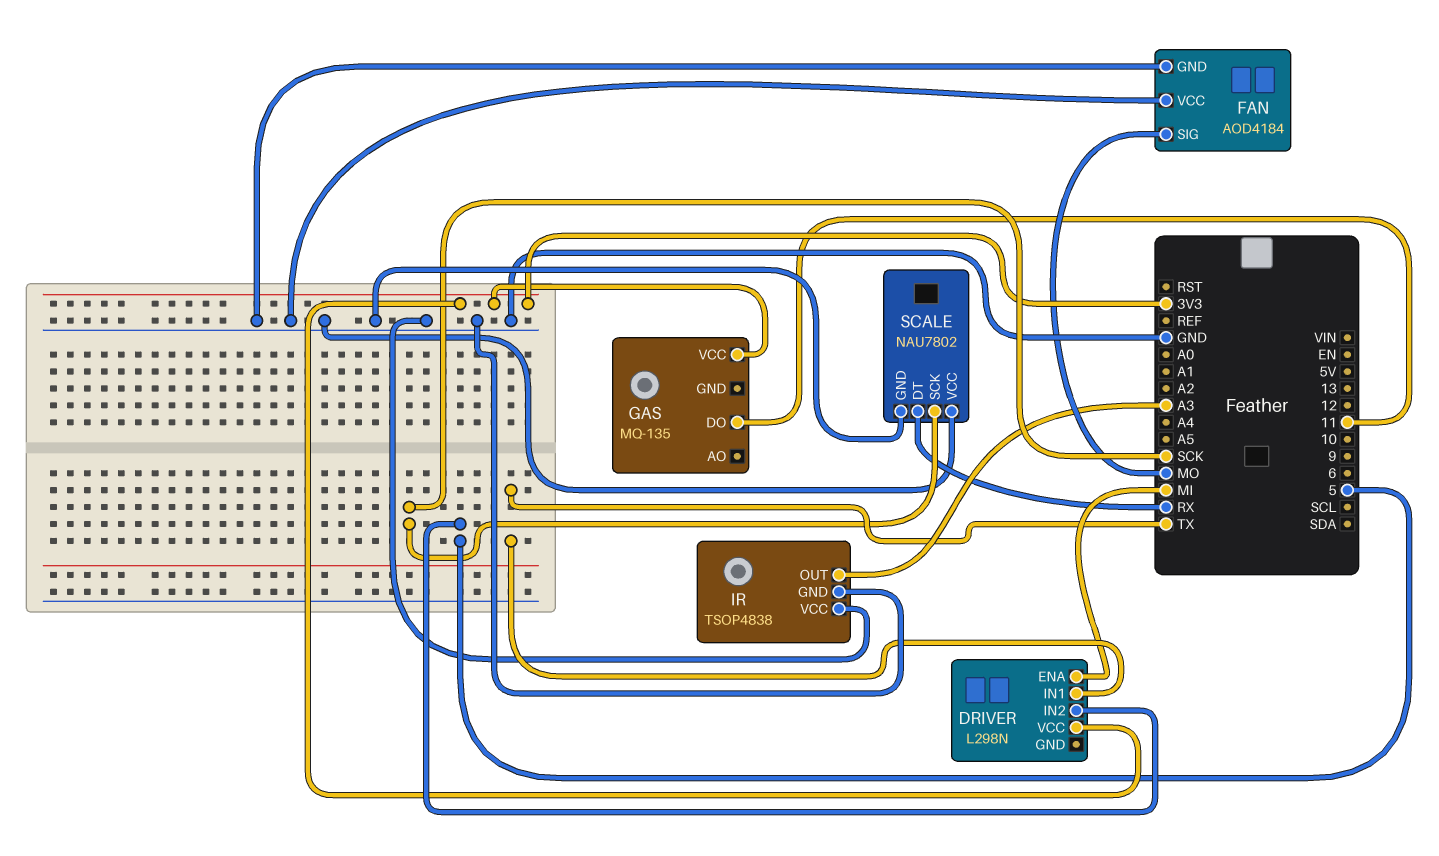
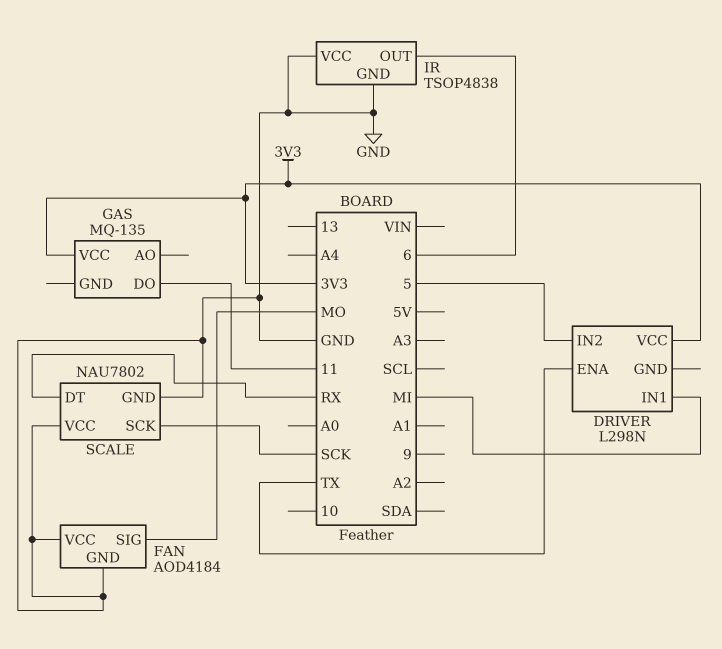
DRIVER pin ENA: MI -> TX
DRIVER pin IN1: TX -> MI
IR pin OUT: A3 -> 6

